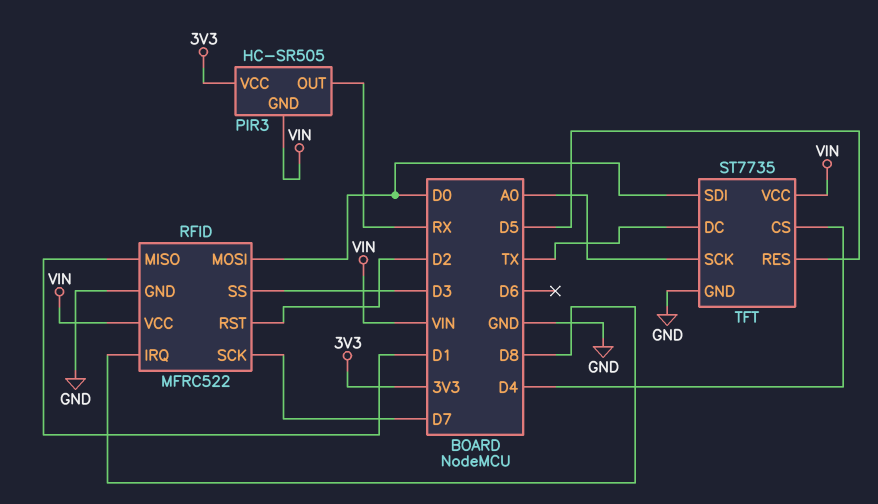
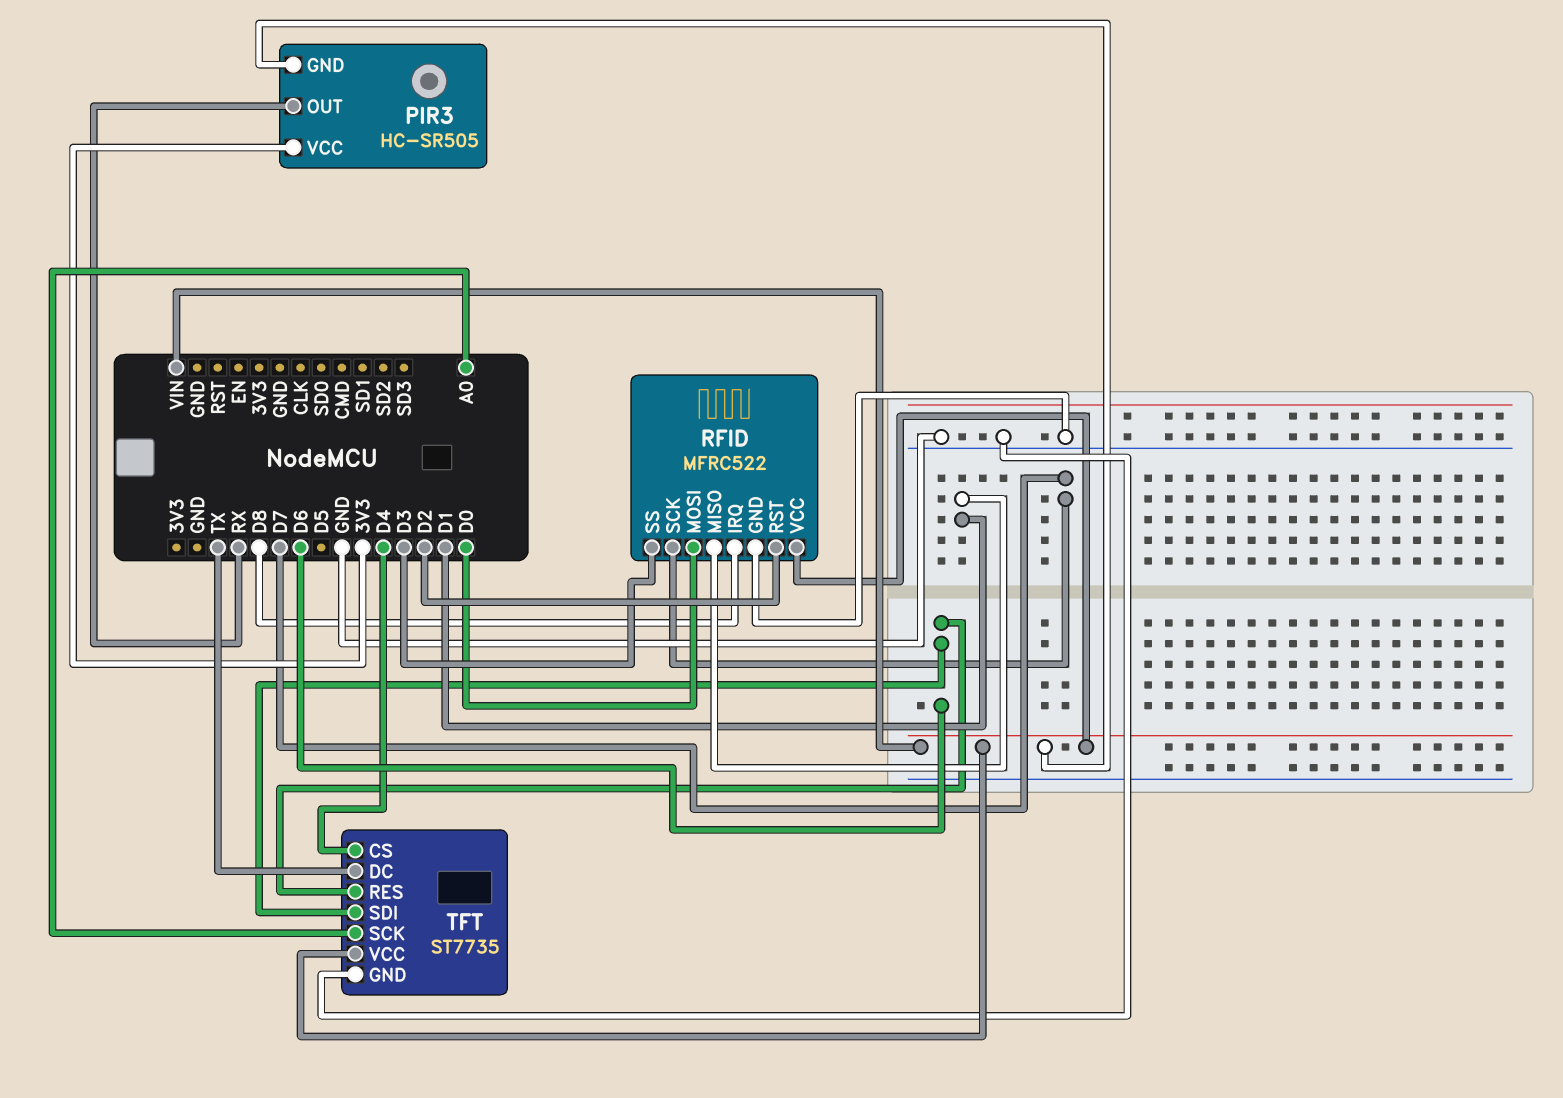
TFT pin RES: D5 -> D6
TFT pin SDI: D0 -> D6

